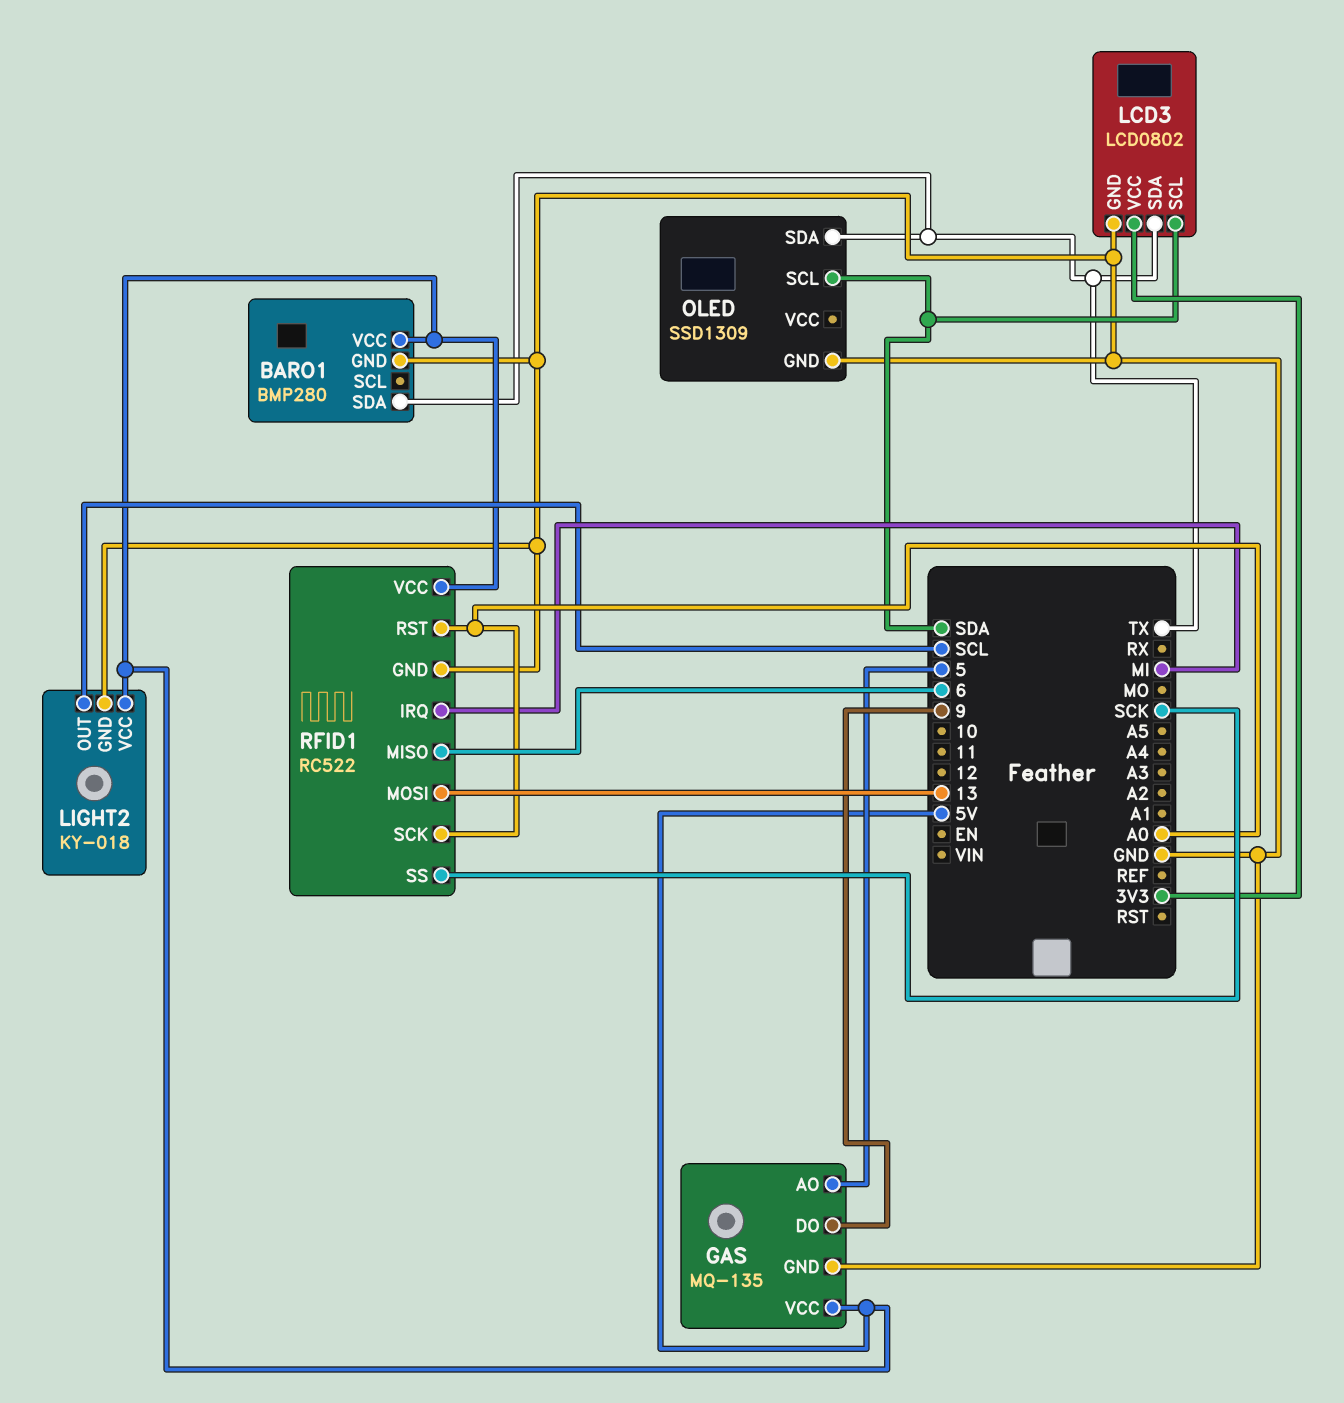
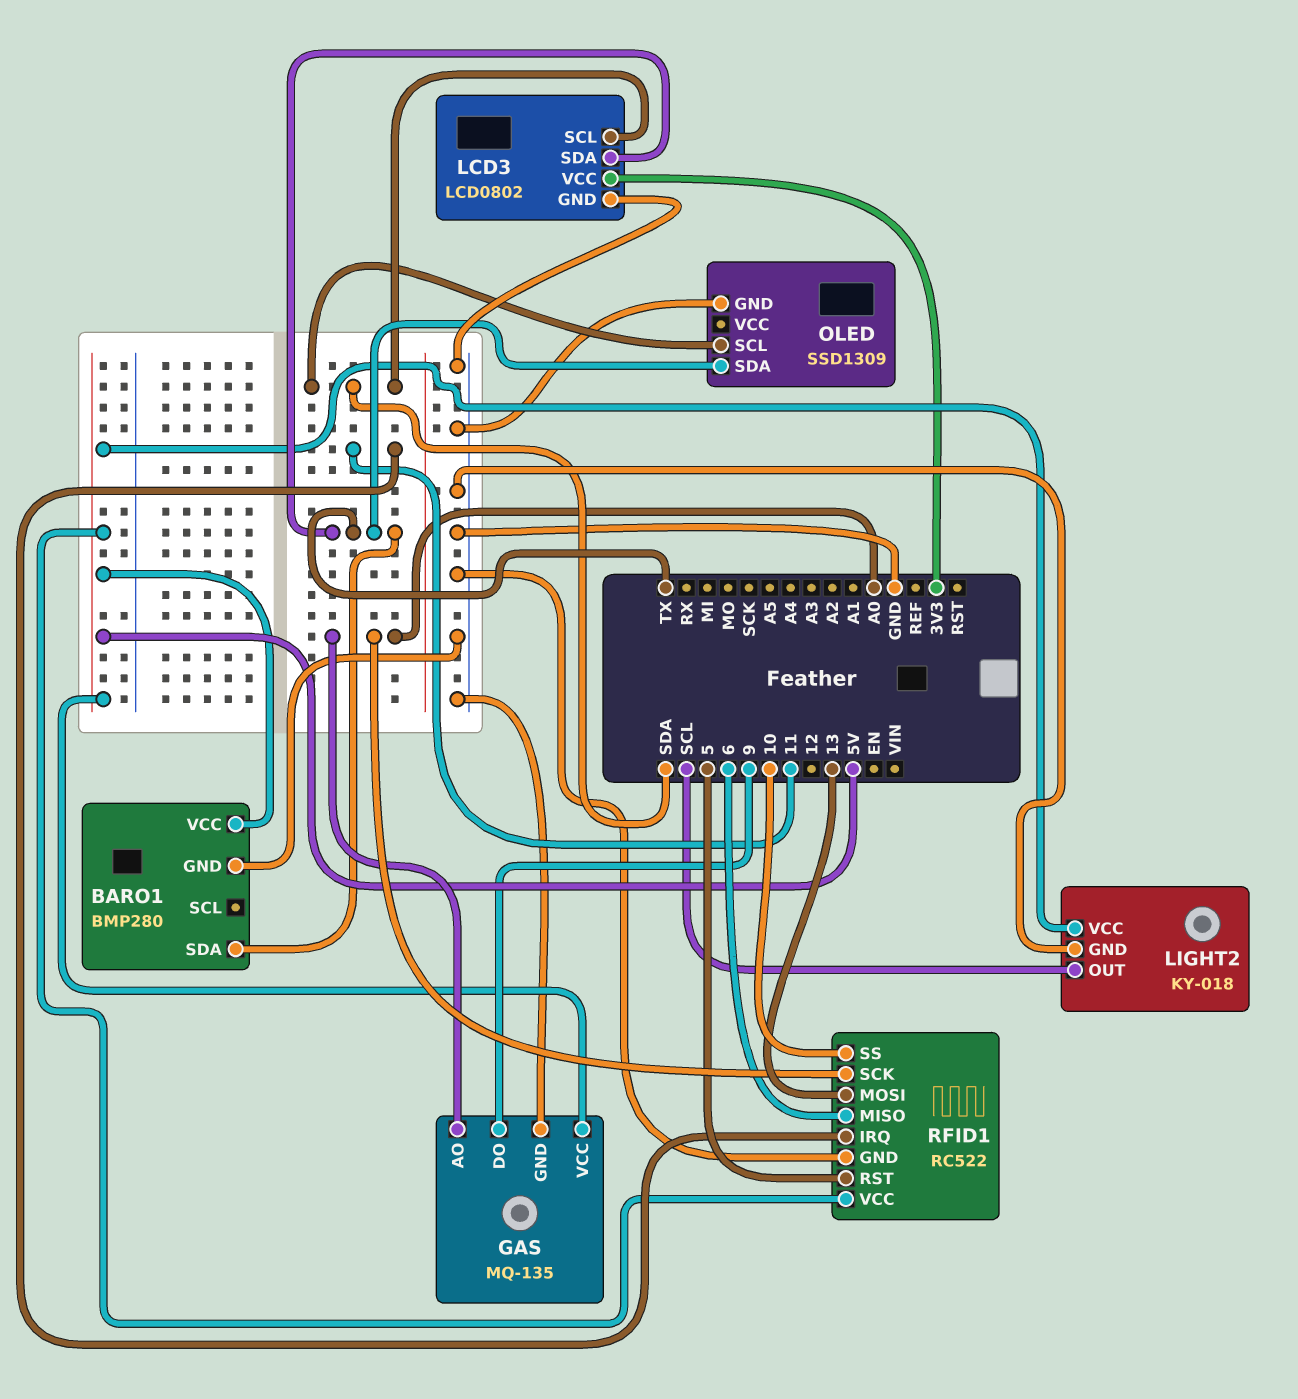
GAS pin AO: 5 -> A0
RFID1 pin IRQ: MI -> 11
RFID1 pin RST: A0 -> 5
RFID1 pin SS: SCK -> 10

